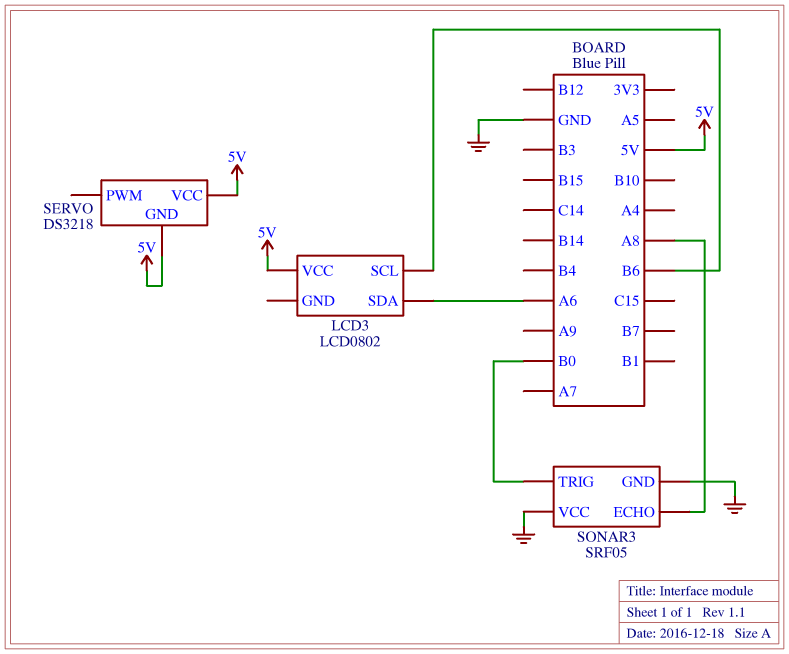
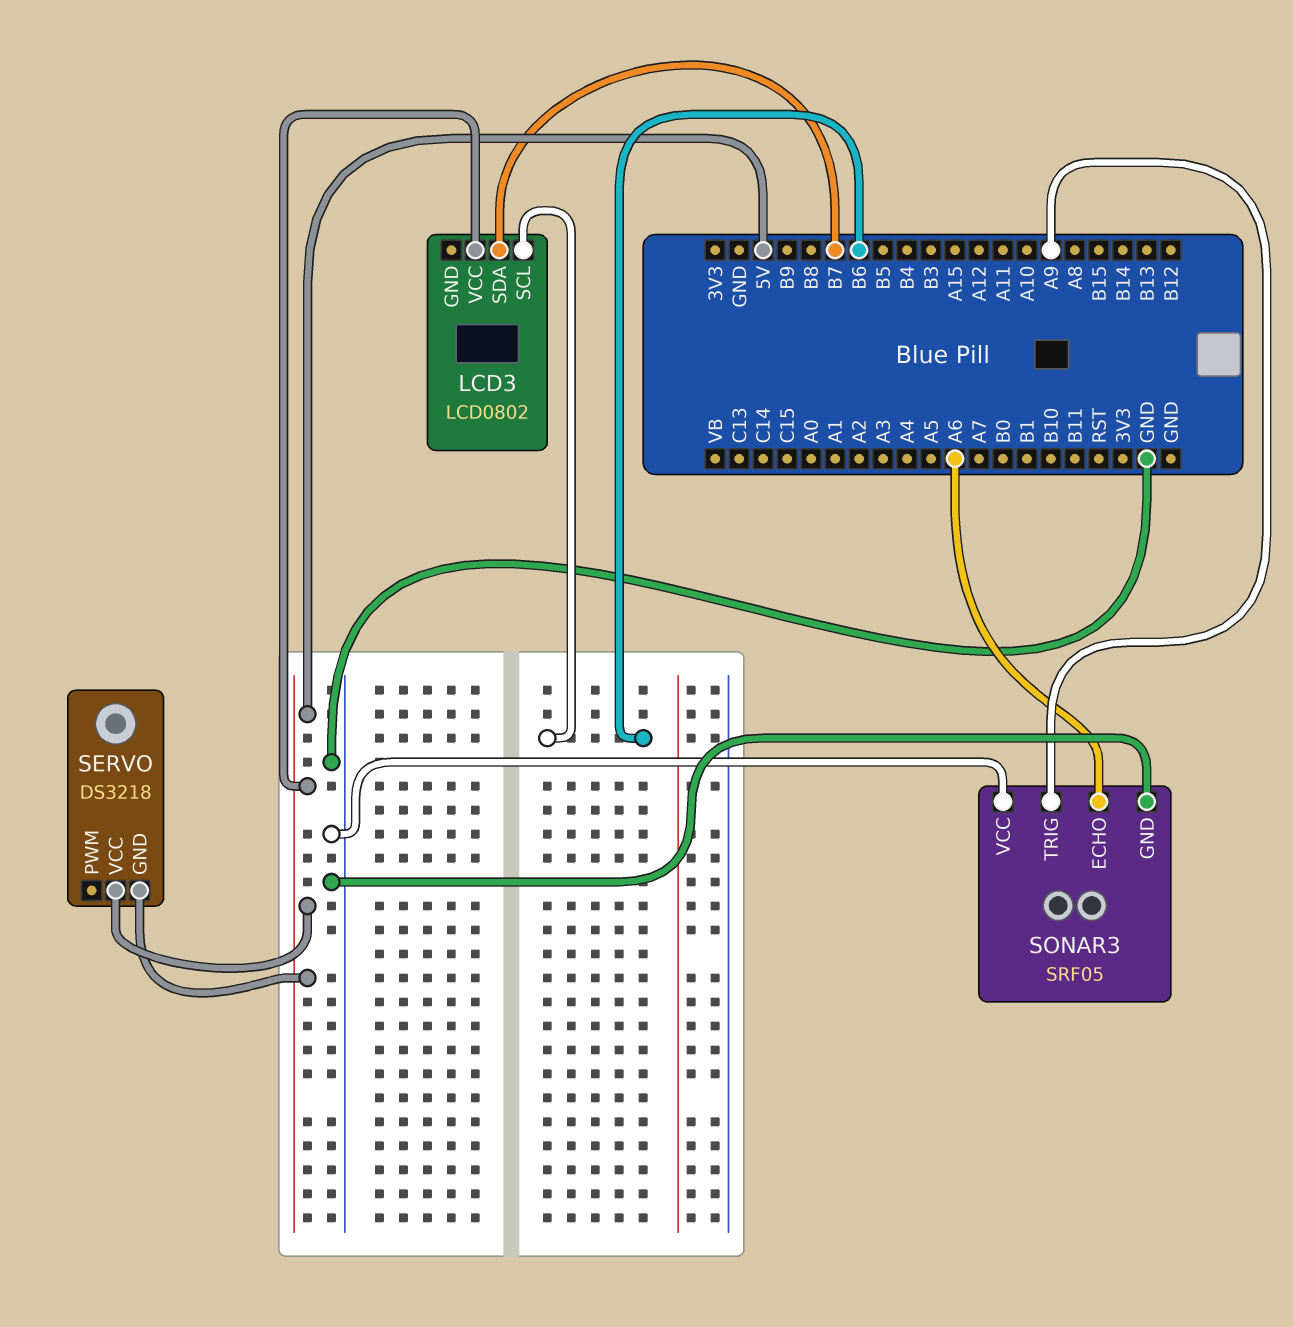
LCD3 pin SDA: A6 -> B7
SONAR3 pin ECHO: A8 -> A6
SONAR3 pin TRIG: B0 -> A9

